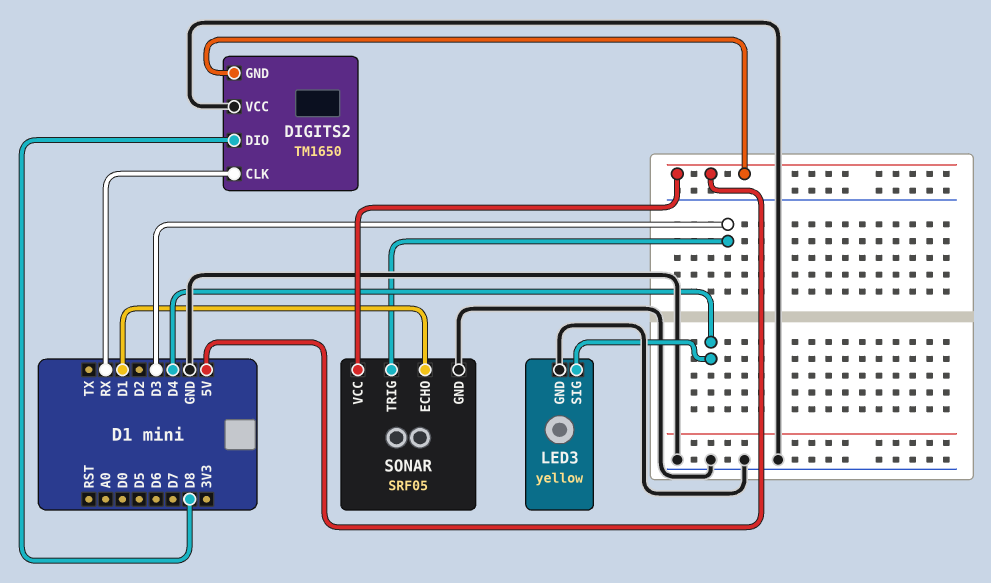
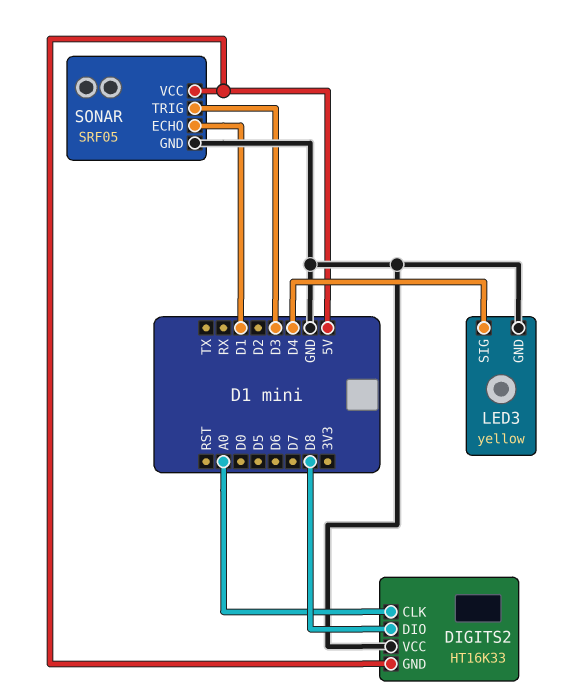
DIGITS2: TM1650 -> HT16K33
DIGITS2 pin CLK: RX -> A0

